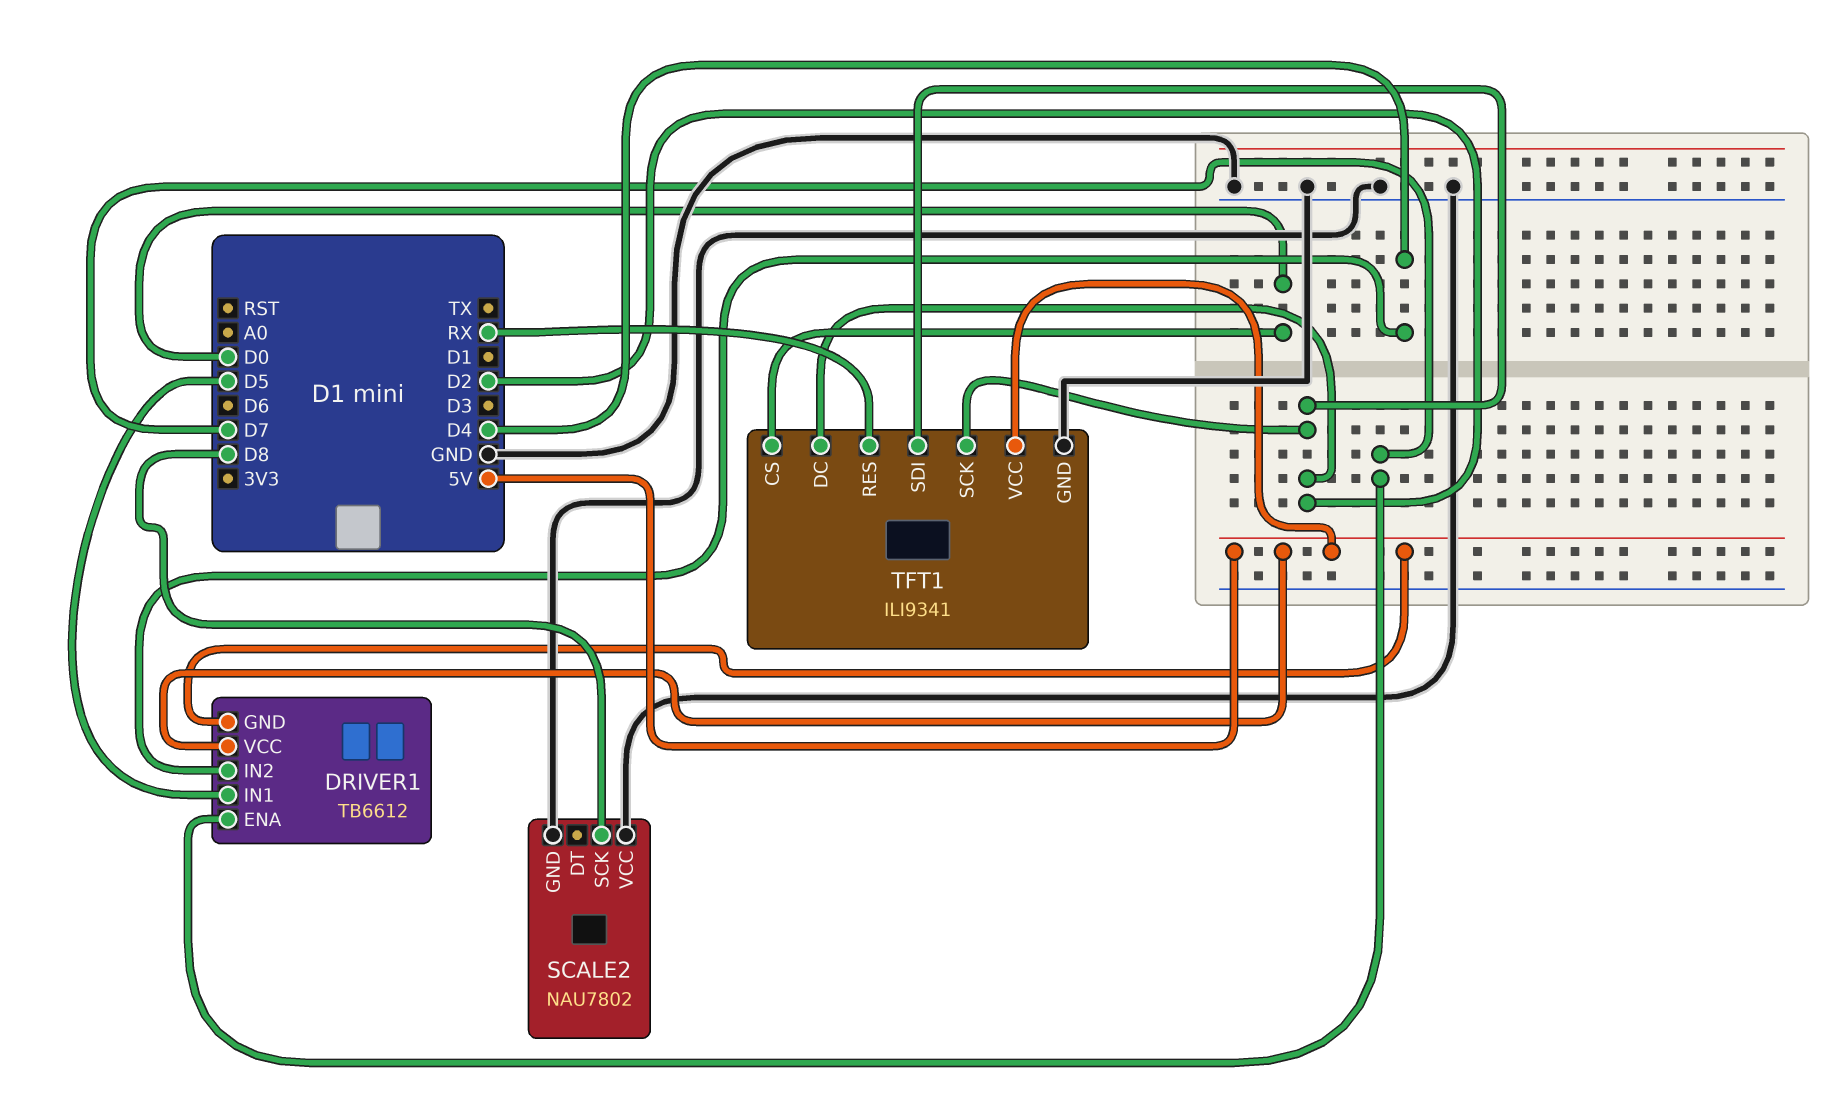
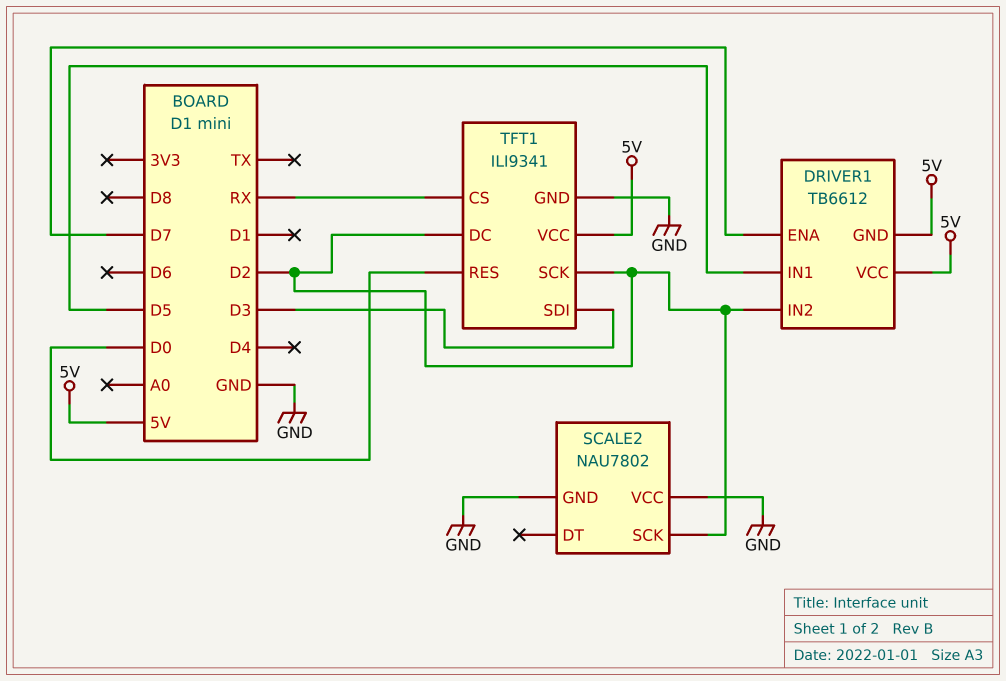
DRIVER1 pin IN2: D4 -> D2
SCALE2 pin SCK: D8 -> D2
TFT1 pin CS: D0 -> RX
TFT1 pin RES: RX -> D0
TFT1 pin SDI: D2 -> D3

